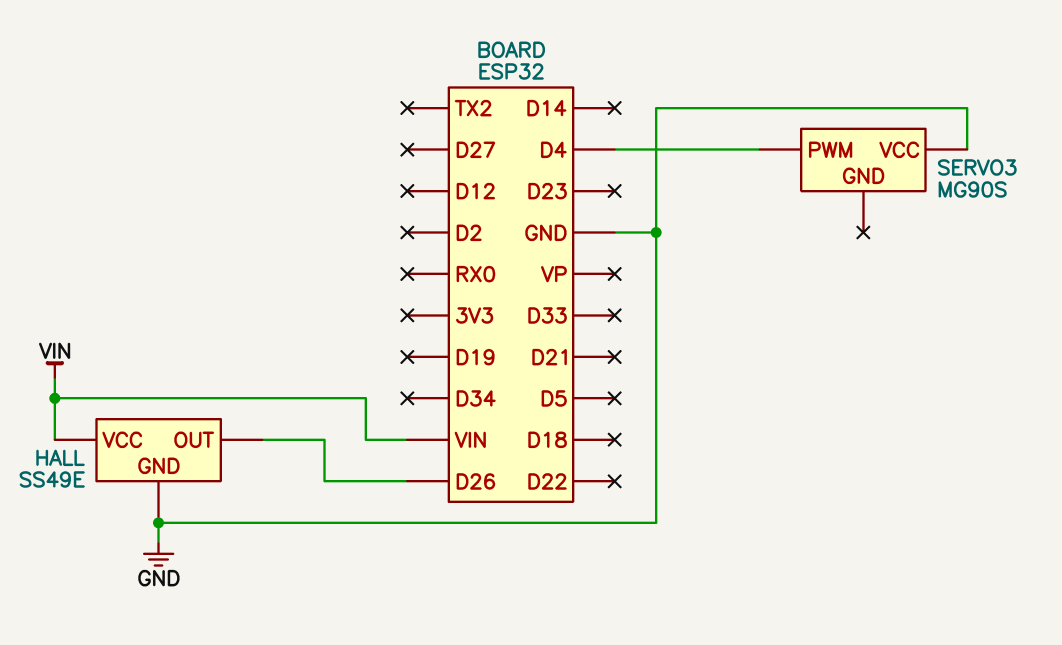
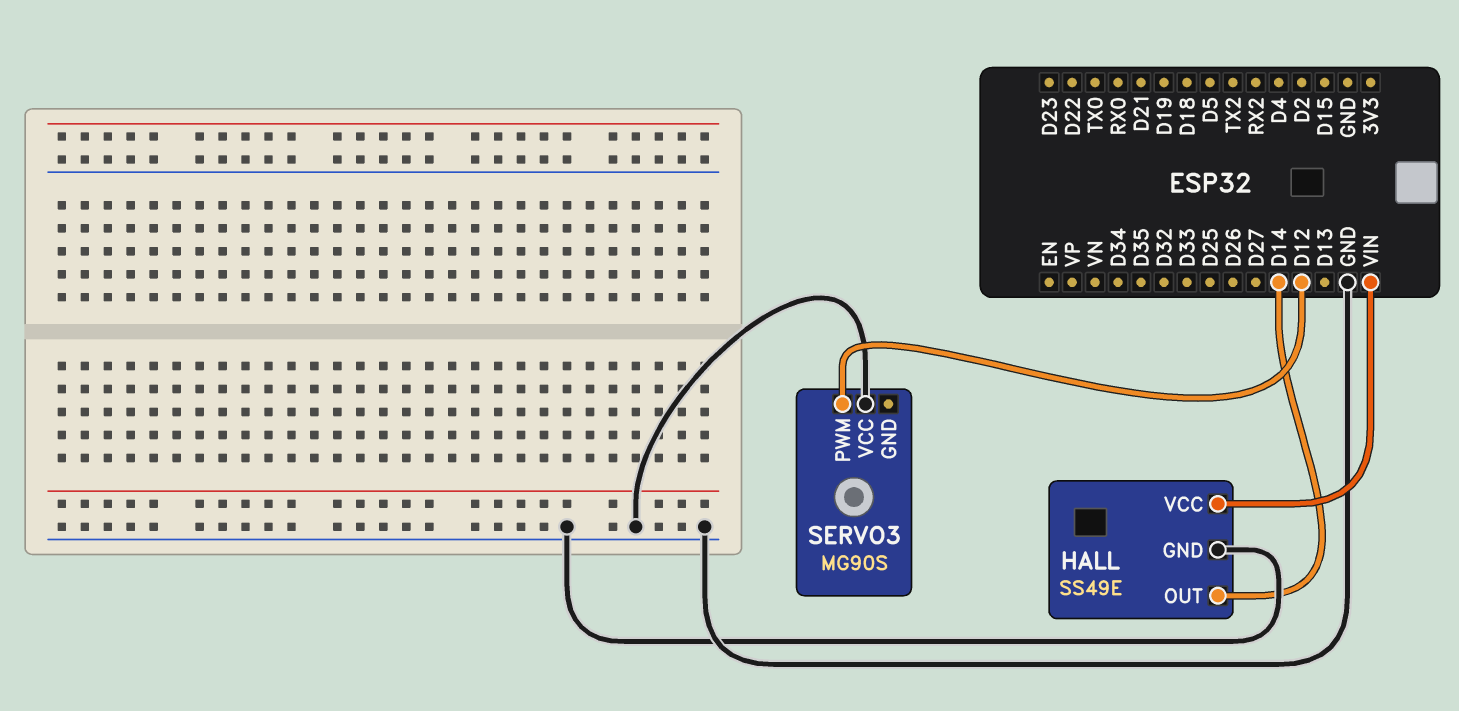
HALL pin OUT: D26 -> D14
SERVO3 pin PWM: D4 -> D12

